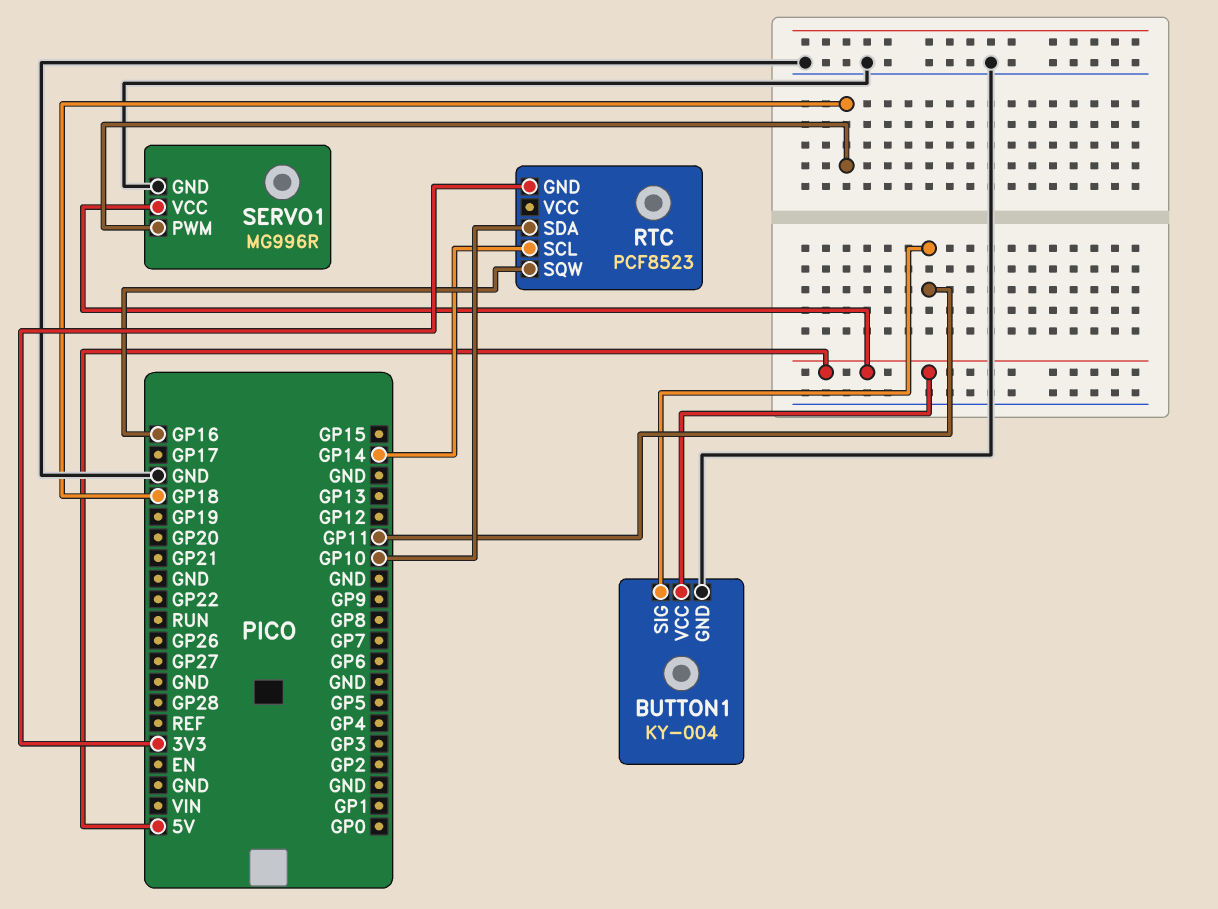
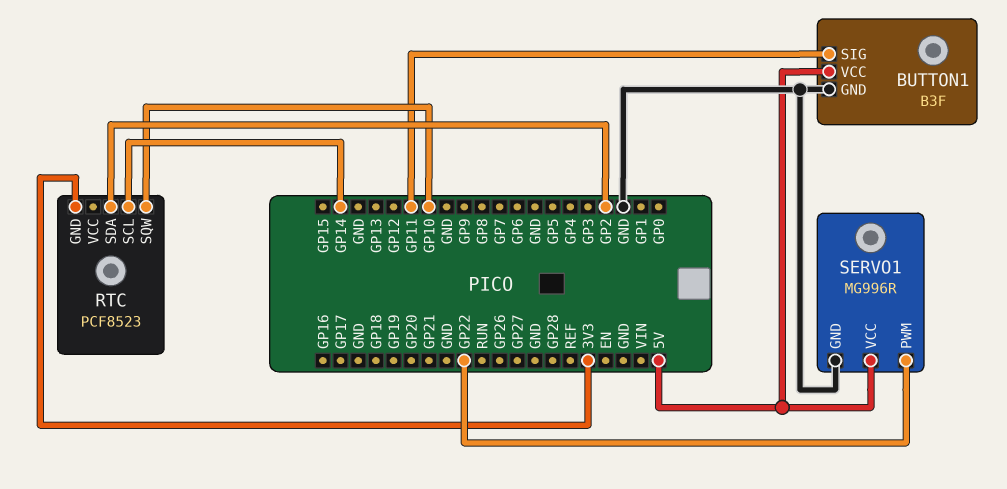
BUTTON1: KY-004 -> B3F
RTC pin SDA: GP10 -> GP2
RTC pin SQW: GP16 -> GP10
SERVO1 pin PWM: GP18 -> GP22

